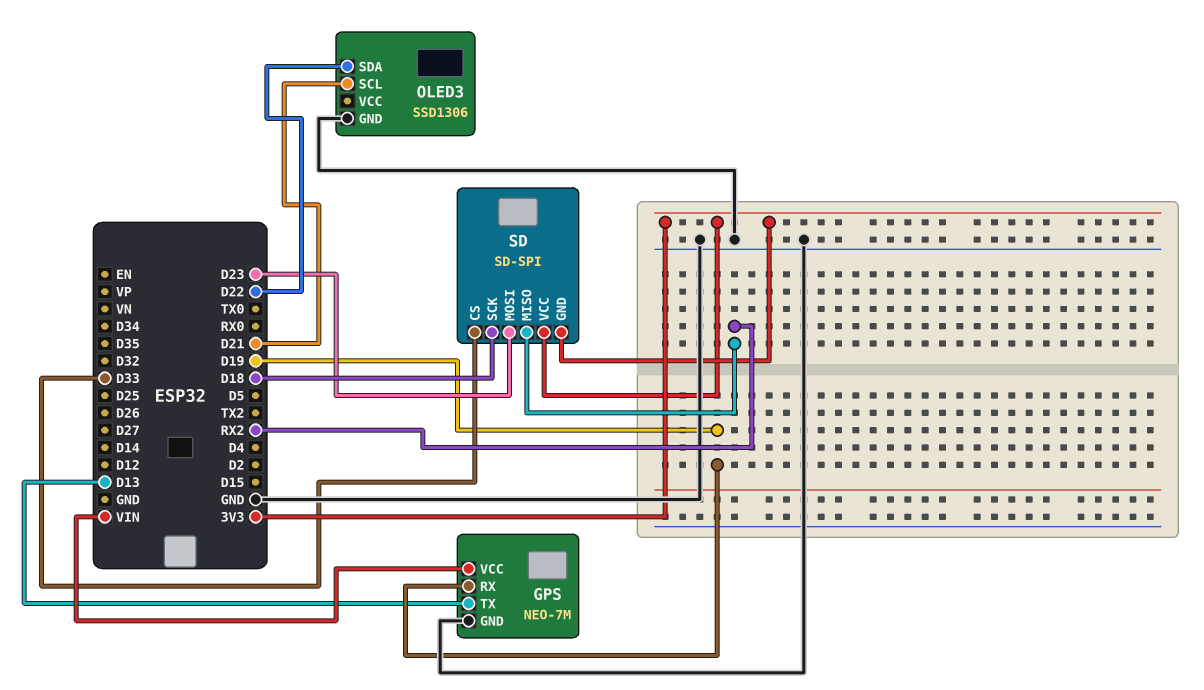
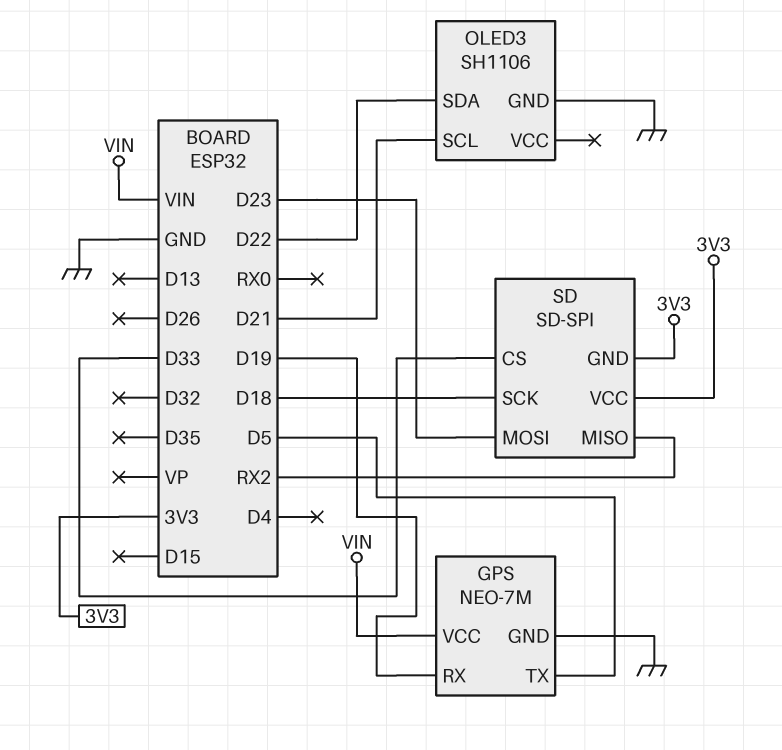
GPS pin TX: D13 -> D5
OLED3: SSD1306 -> SH1106

